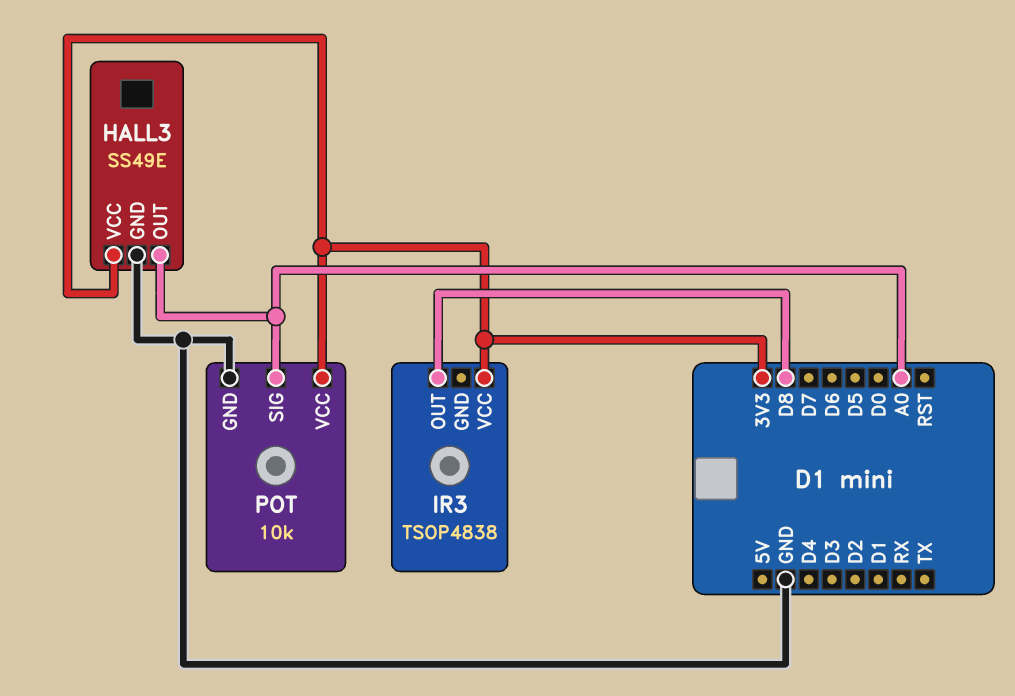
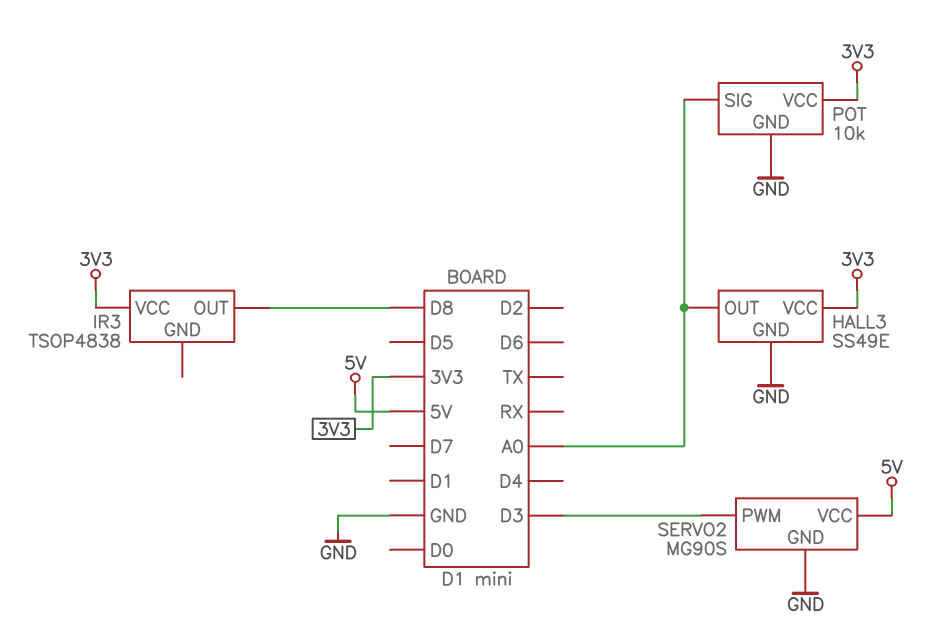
SERVO2: none -> MG90S
SERVO2 pin GND: none -> GND
SERVO2 pin PWM: none -> D3
SERVO2 pin VCC: none -> 5V

